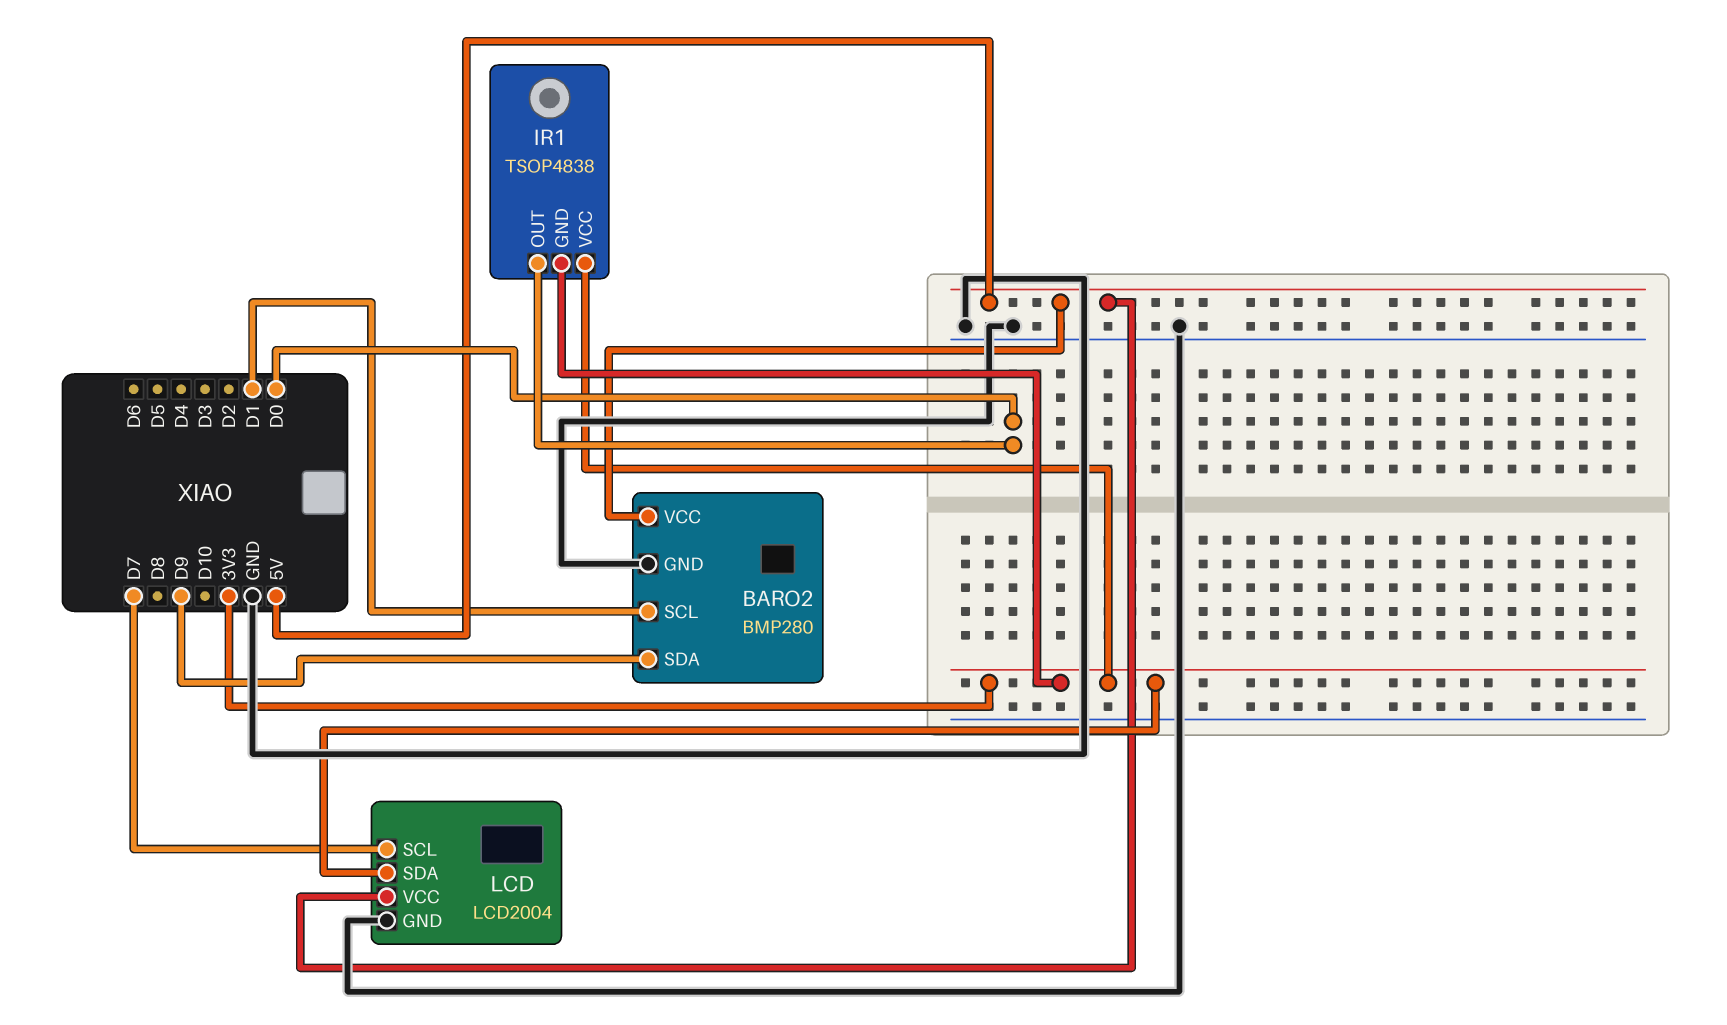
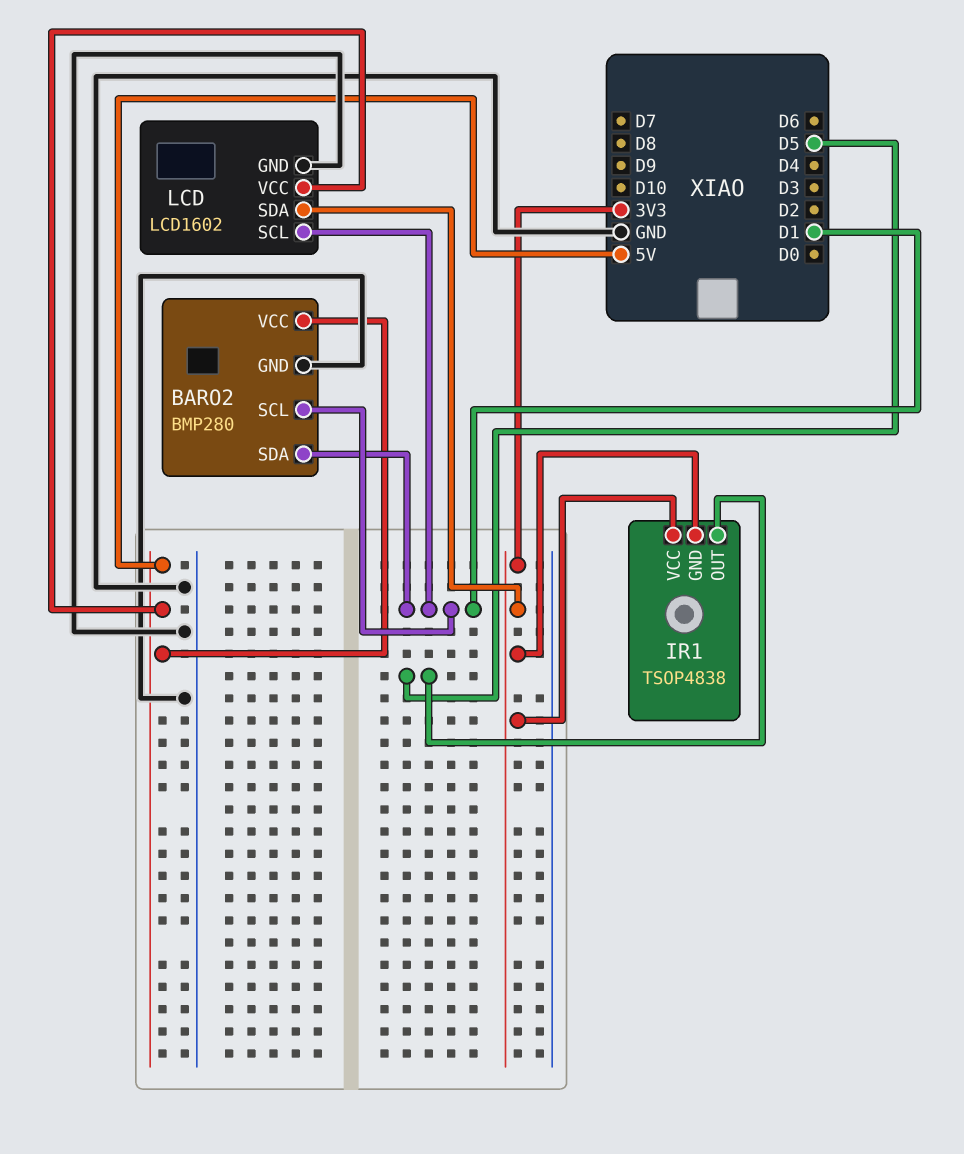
BARO2 pin SDA: D9 -> D1
IR1 pin OUT: D0 -> D5
LCD: LCD2004 -> LCD1602
LCD pin SCL: D7 -> D1

